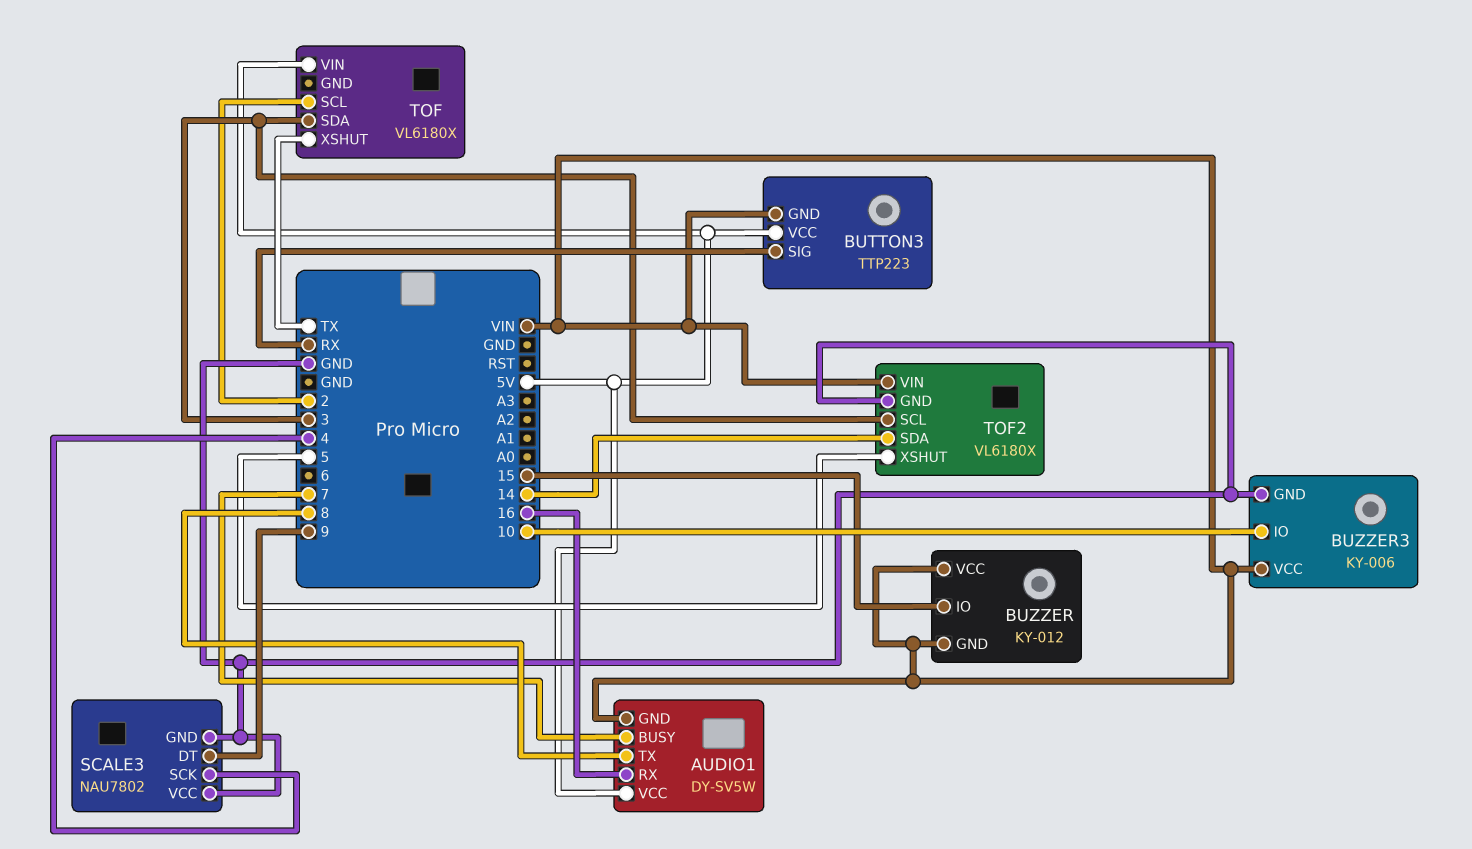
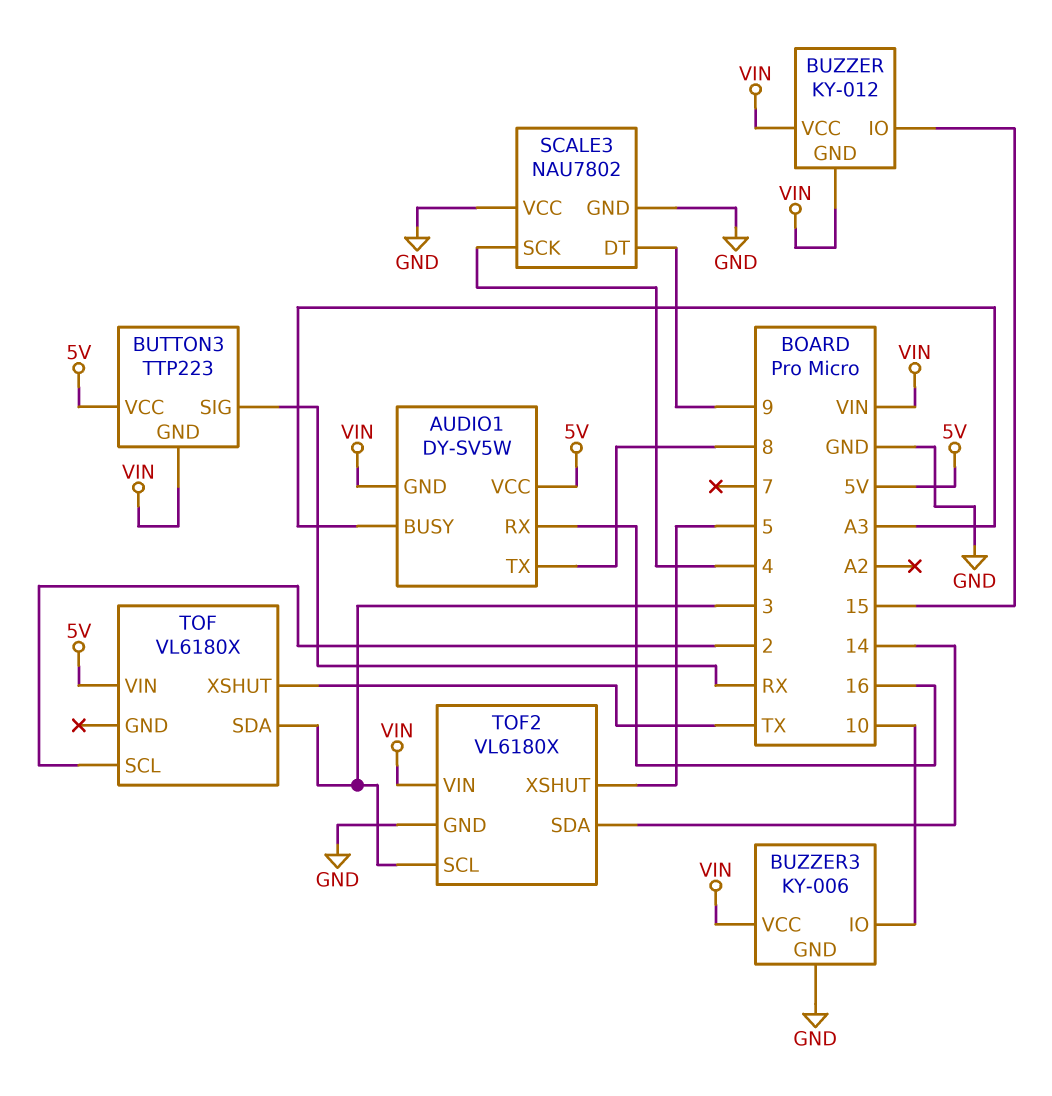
AUDIO1 pin BUSY: 7 -> A3

